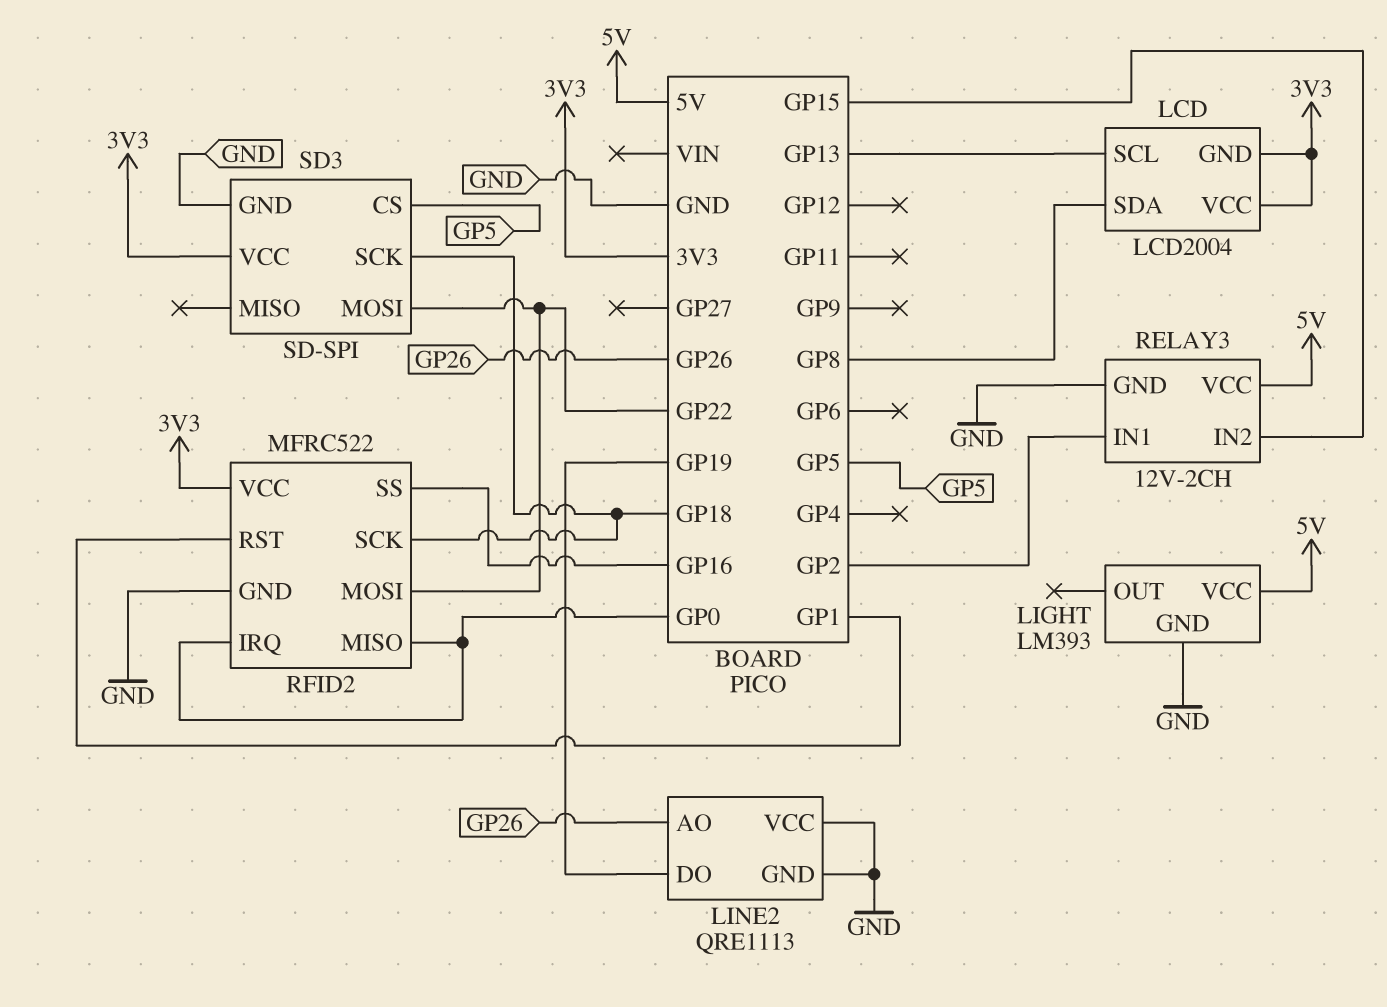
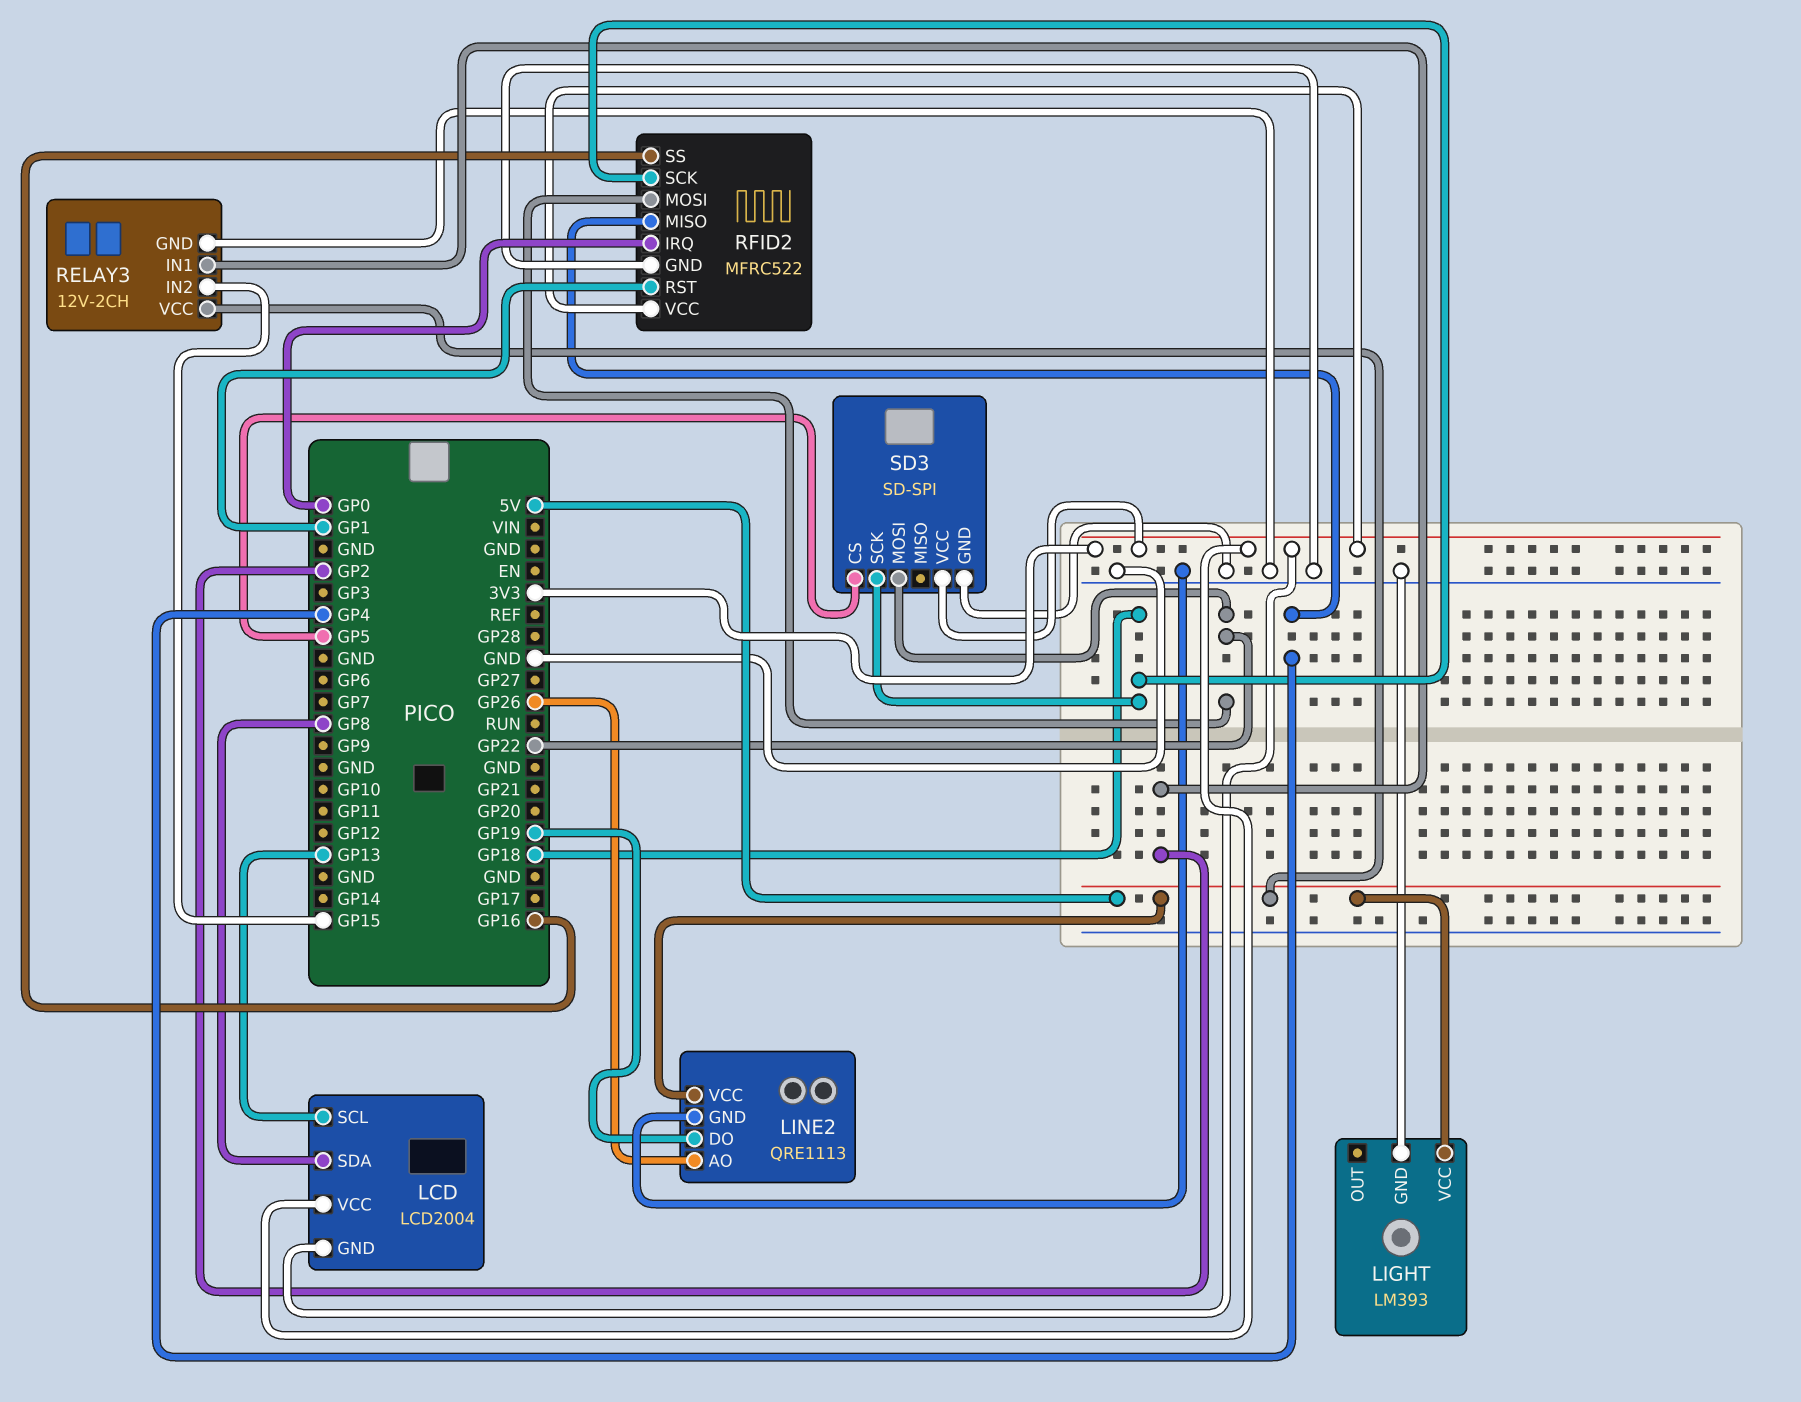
LINE2 pin VCC: GND -> 5V
RFID2 pin MISO: GP0 -> GP4

